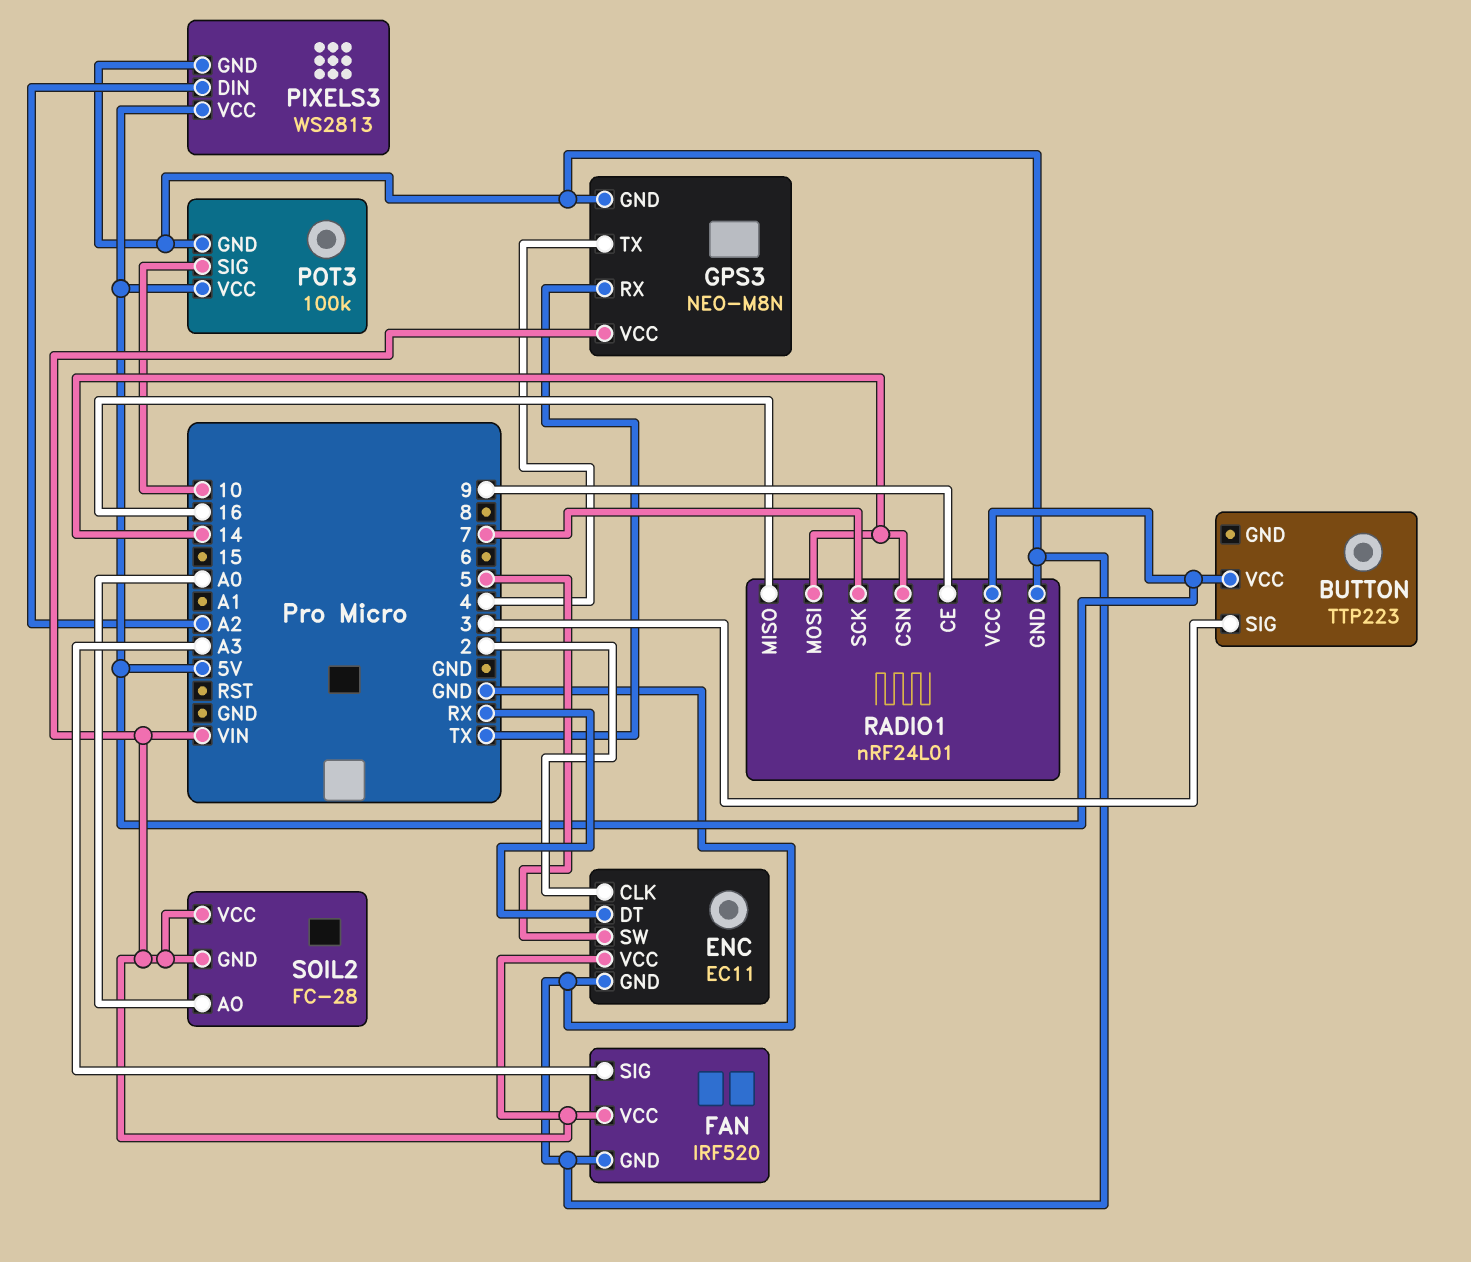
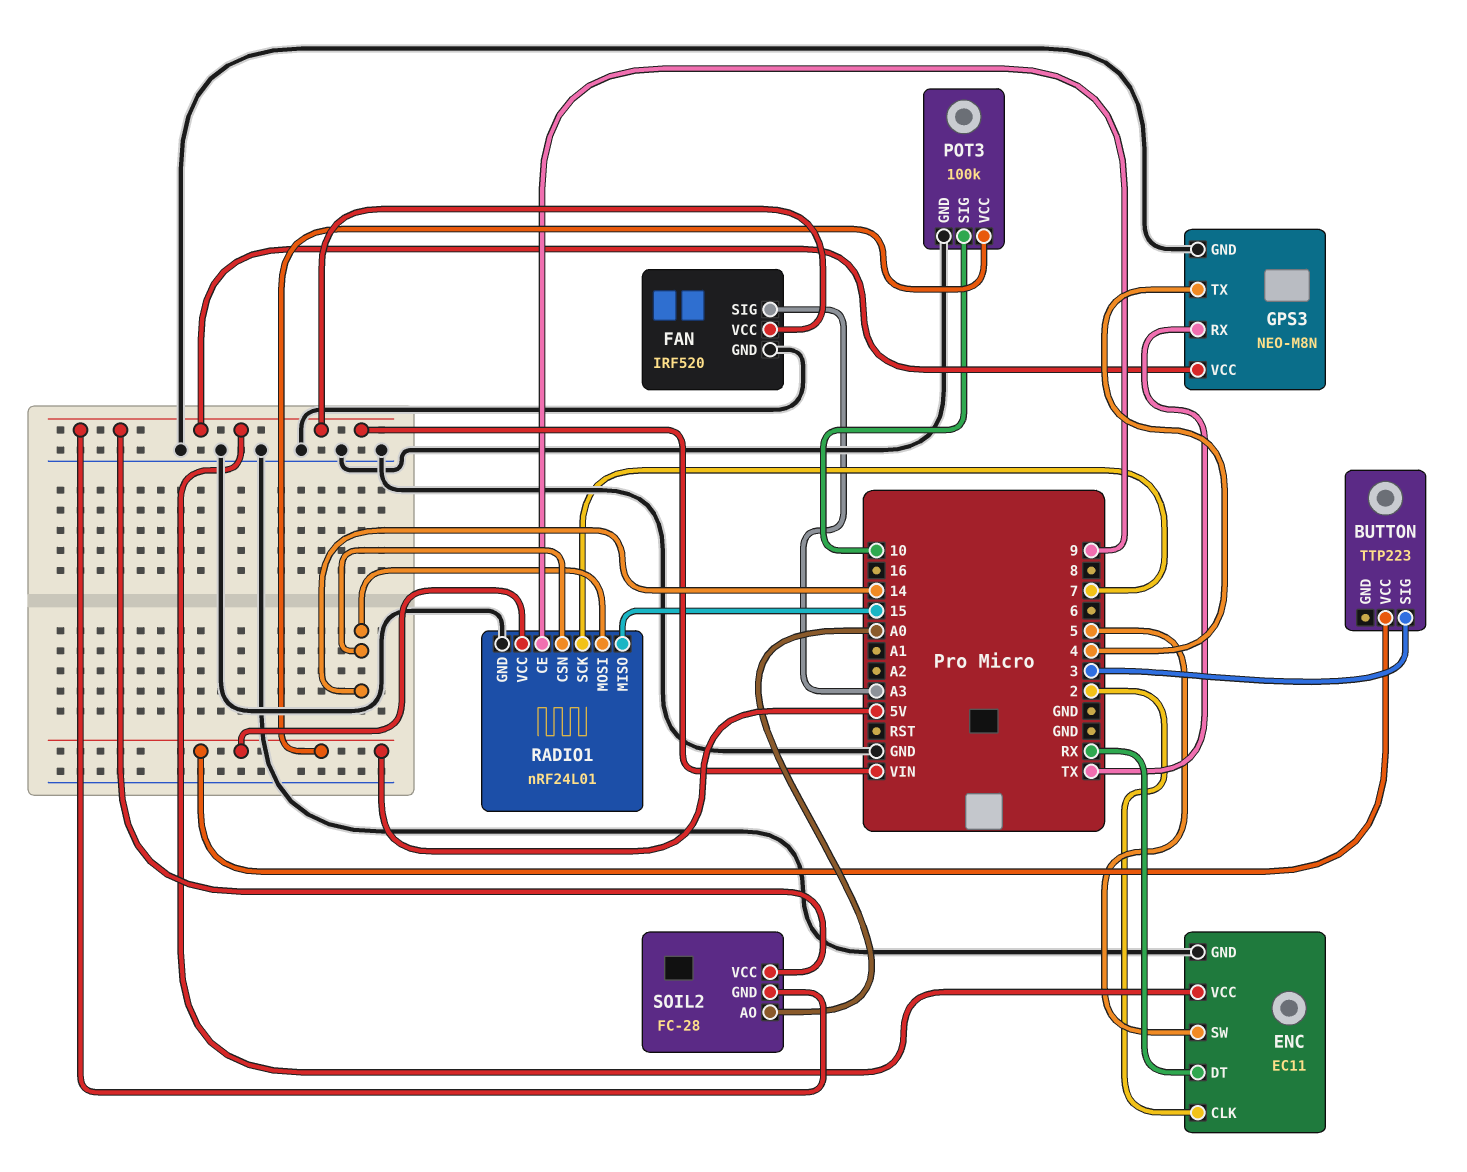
PIXELS3: WS2813 -> none
PIXELS3 pin DIN: A2 -> none
PIXELS3 pin GND: GND -> none
PIXELS3 pin VCC: 5V -> none
RADIO1 pin MISO: 16 -> 15

